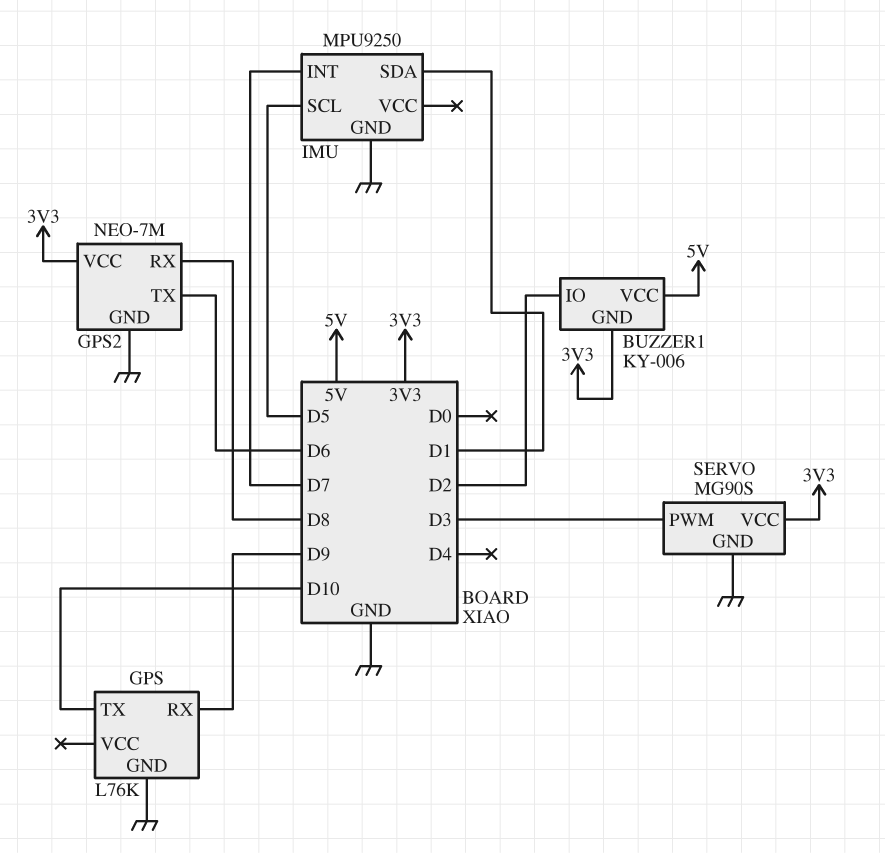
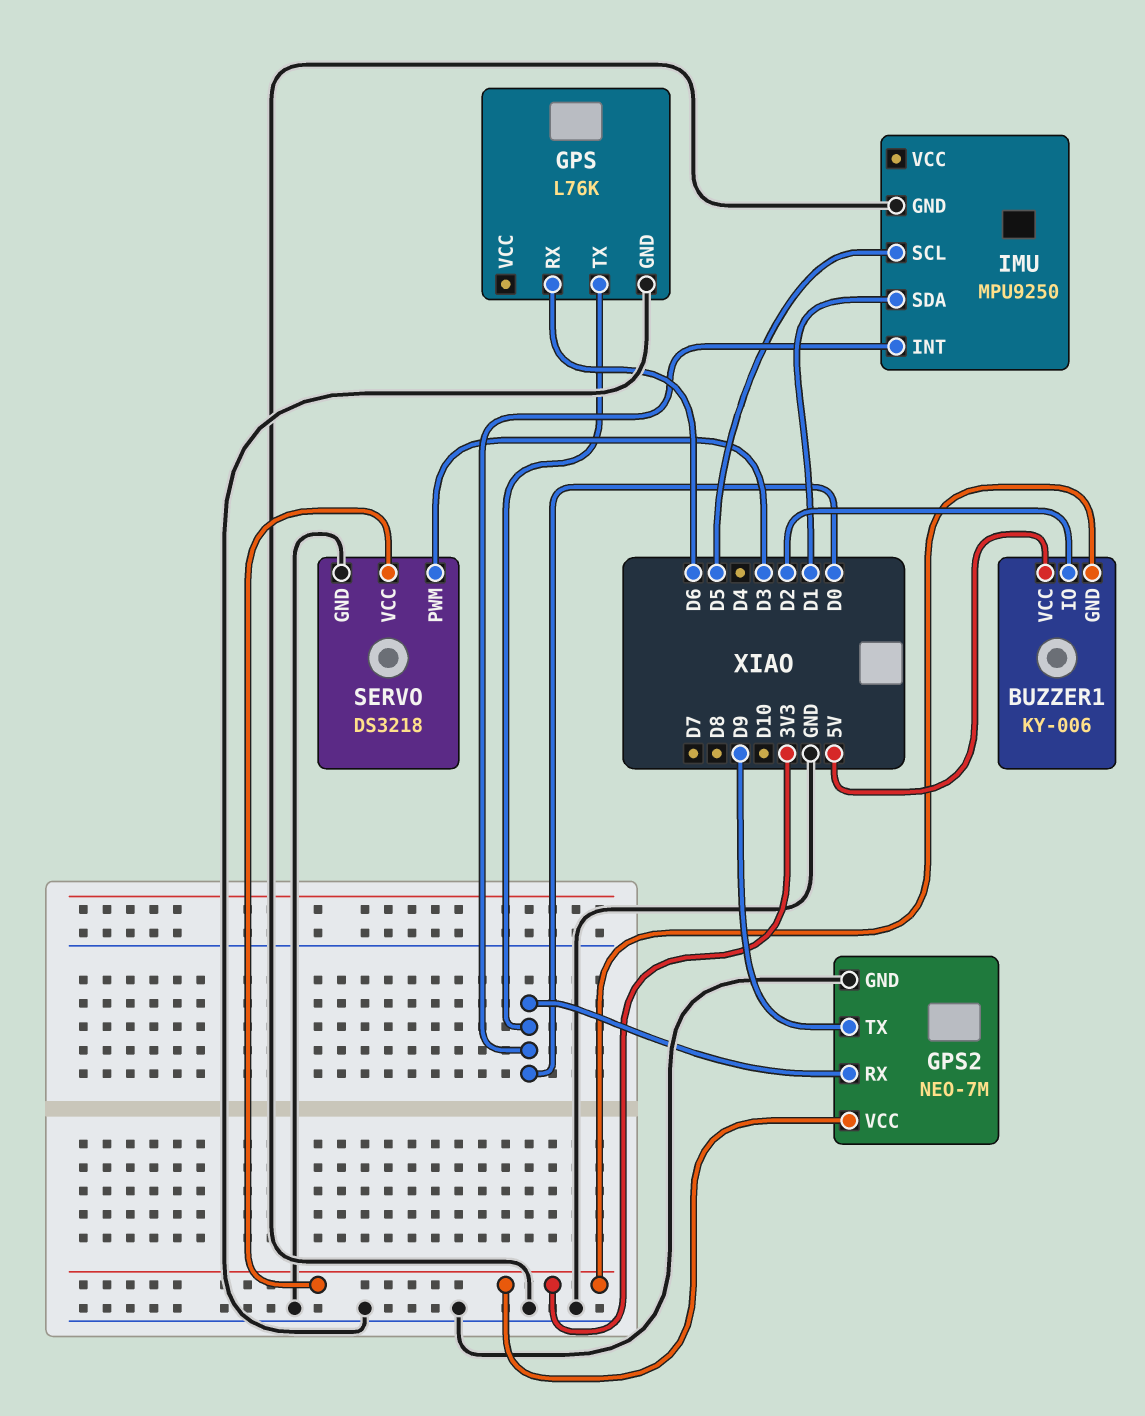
GPS pin RX: D9 -> D6
GPS pin TX: D10 -> D0
GPS2 pin RX: D8 -> D0
GPS2 pin TX: D6 -> D9
IMU pin INT: D7 -> D0
SERVO: MG90S -> DS3218

